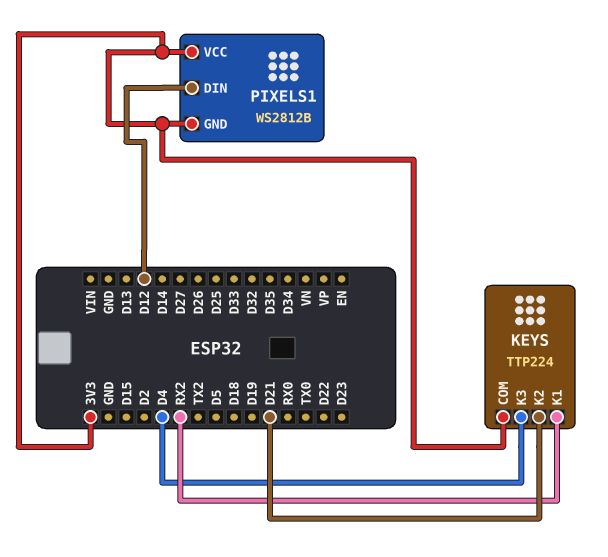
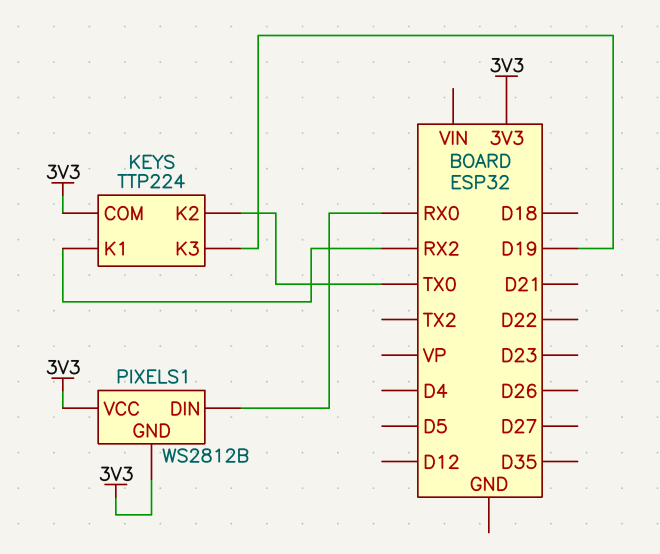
KEYS pin K2: D21 -> TX0
KEYS pin K3: D4 -> D19
PIXELS1 pin DIN: D12 -> RX0

